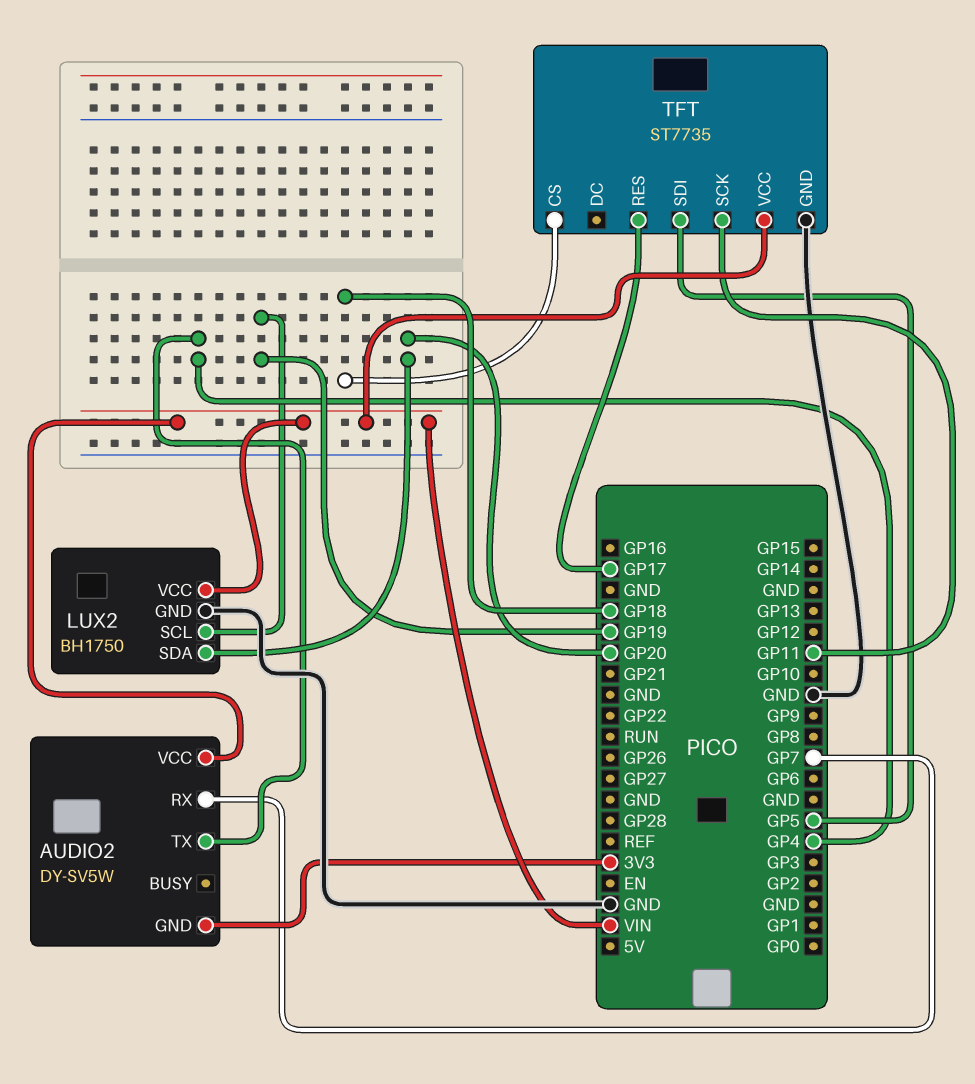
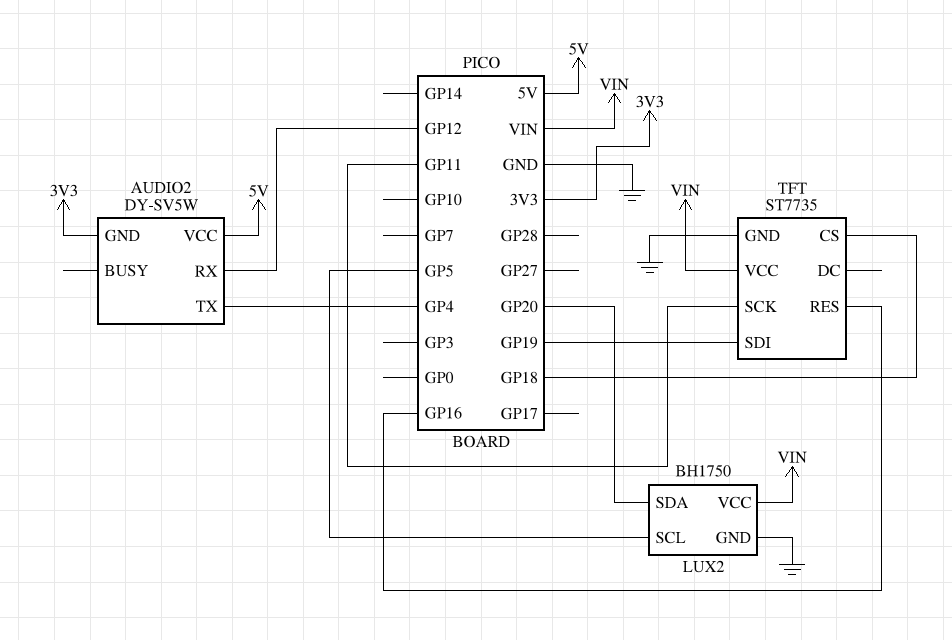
AUDIO2 pin RX: GP7 -> GP12
AUDIO2 pin VCC: VIN -> 5V
LUX2 pin SCL: GP19 -> GP5
TFT pin RES: GP17 -> GP16
TFT pin SDI: GP5 -> GP19

